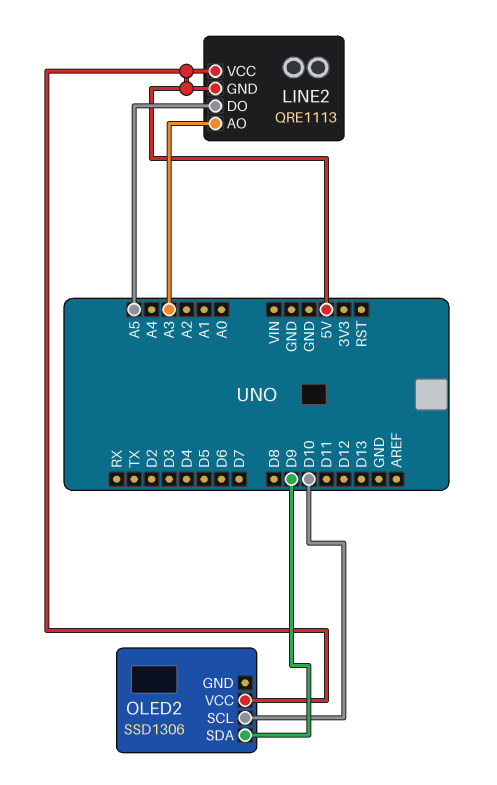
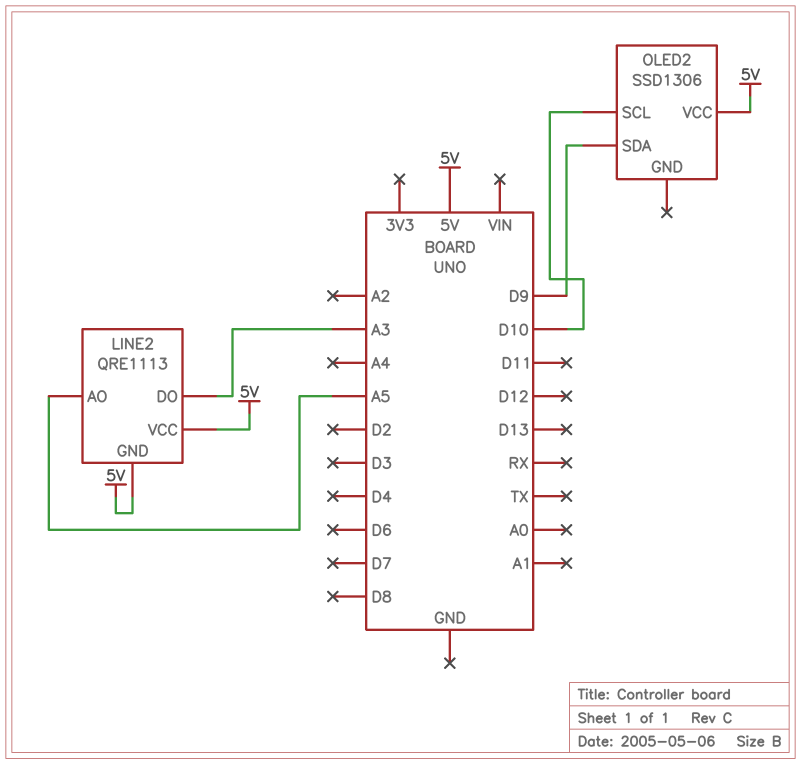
LINE2 pin AO: A3 -> A5
LINE2 pin DO: A5 -> A3

